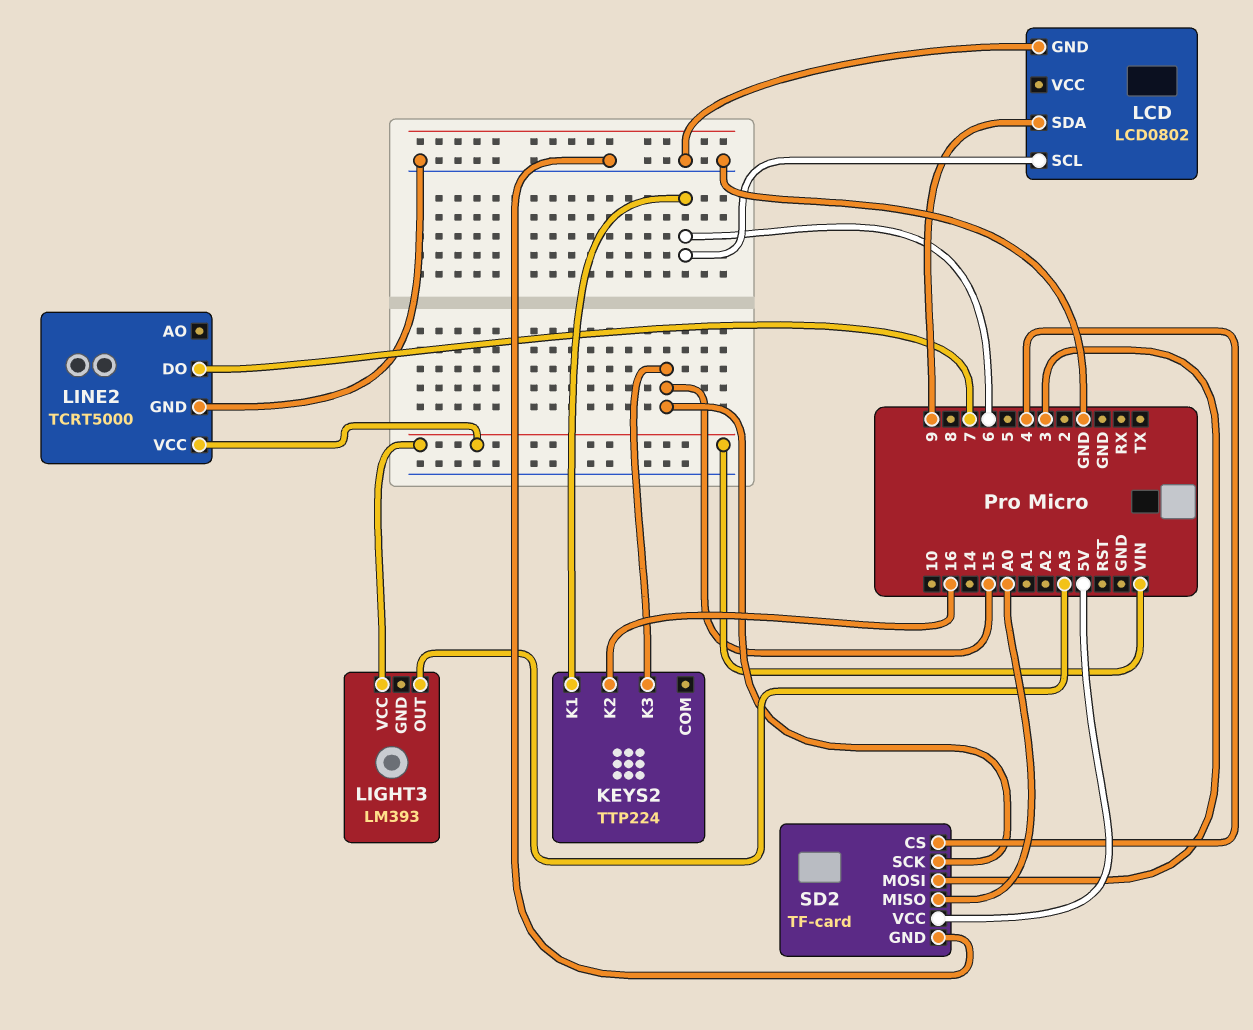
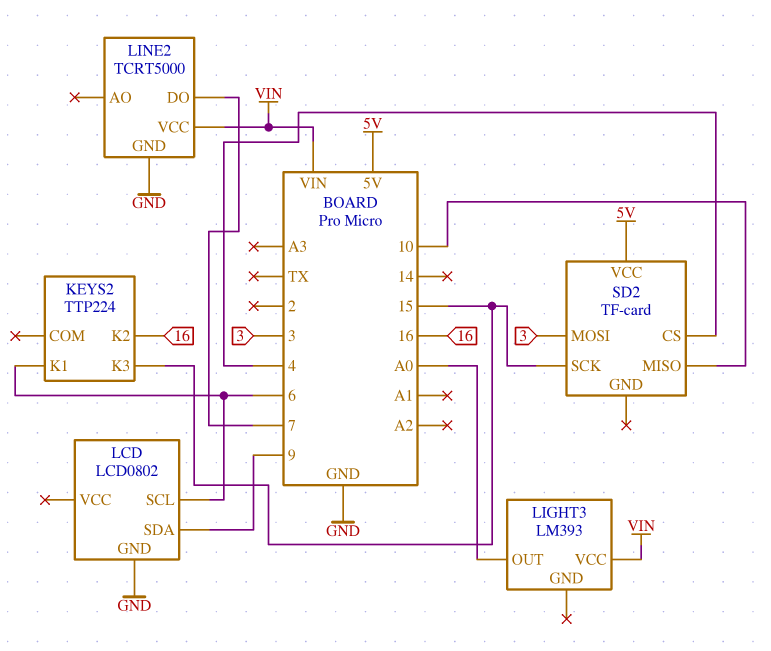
LIGHT3 pin OUT: A3 -> A0
SD2 pin GND: GND -> none
SD2 pin MISO: A0 -> 10

